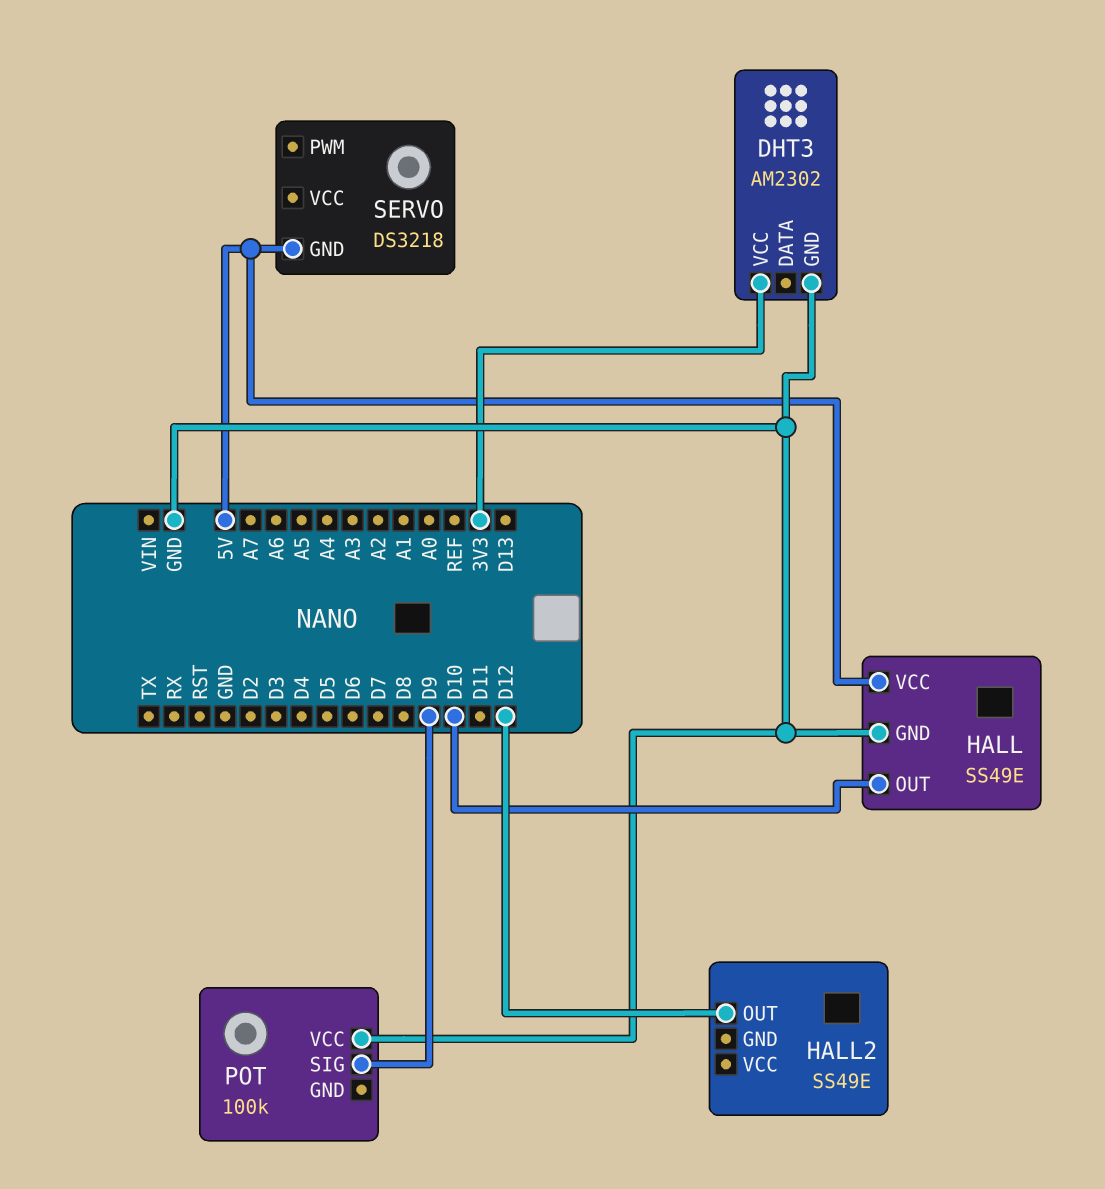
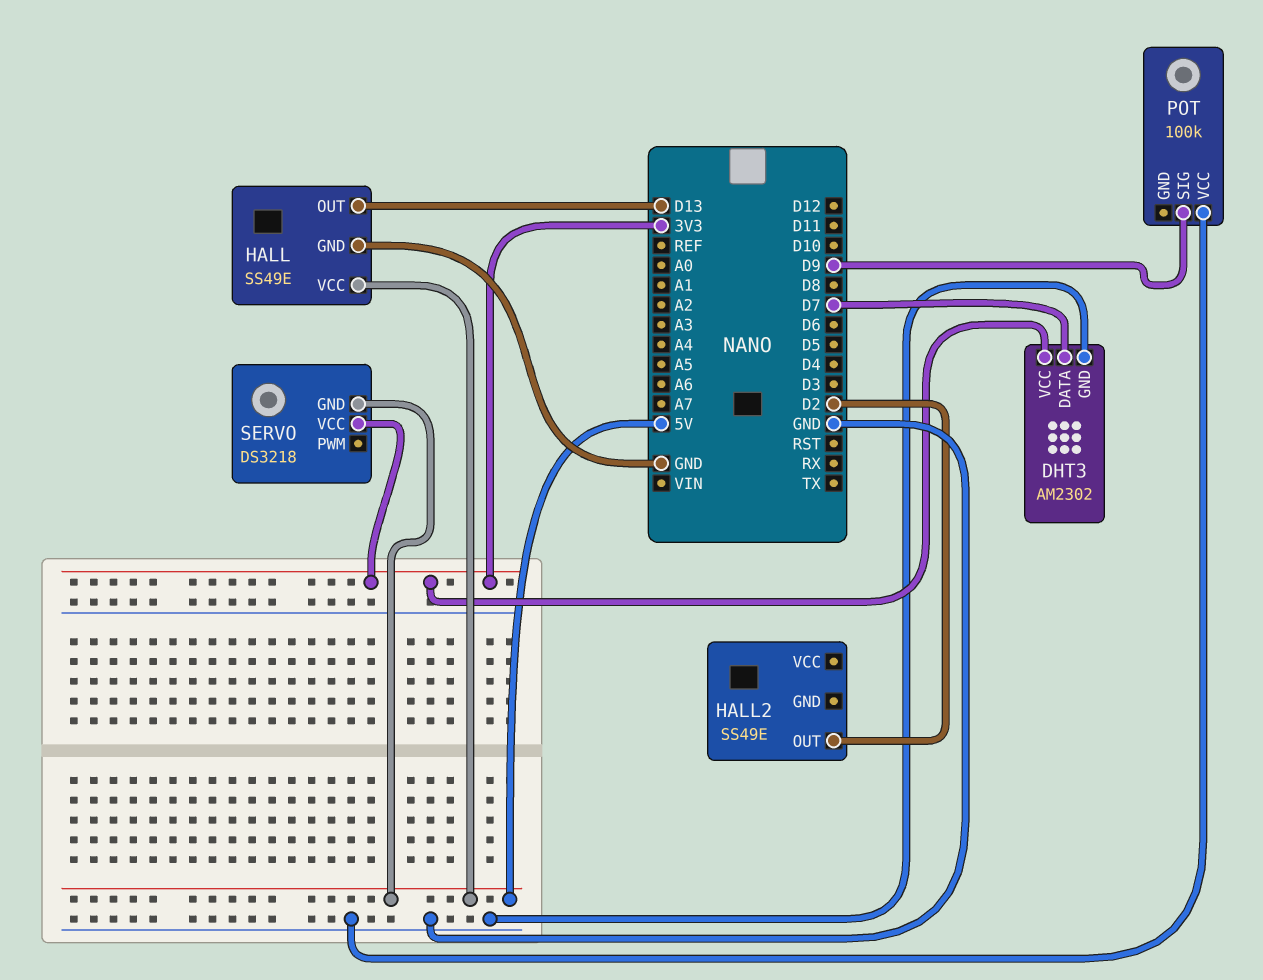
DHT3 pin DATA: none -> D7
HALL pin OUT: D10 -> D13
HALL2 pin OUT: D12 -> D2
SERVO pin VCC: none -> 3V3

